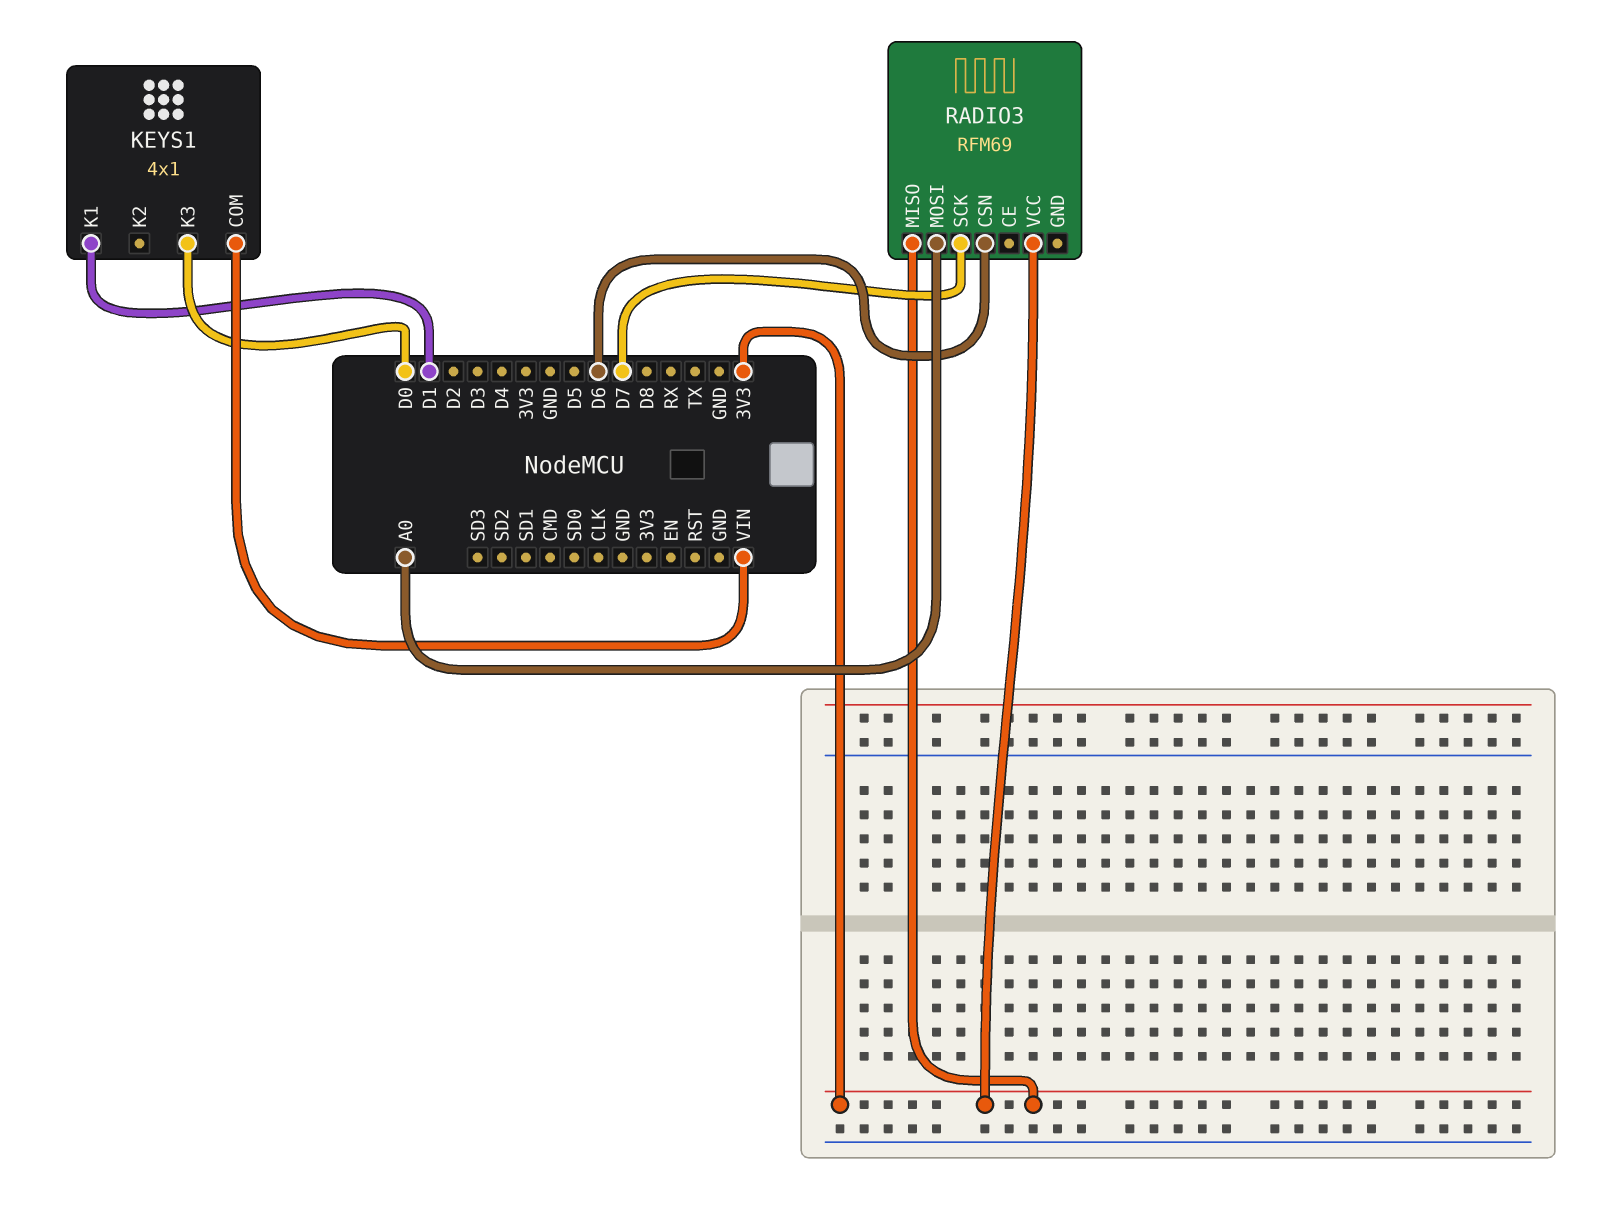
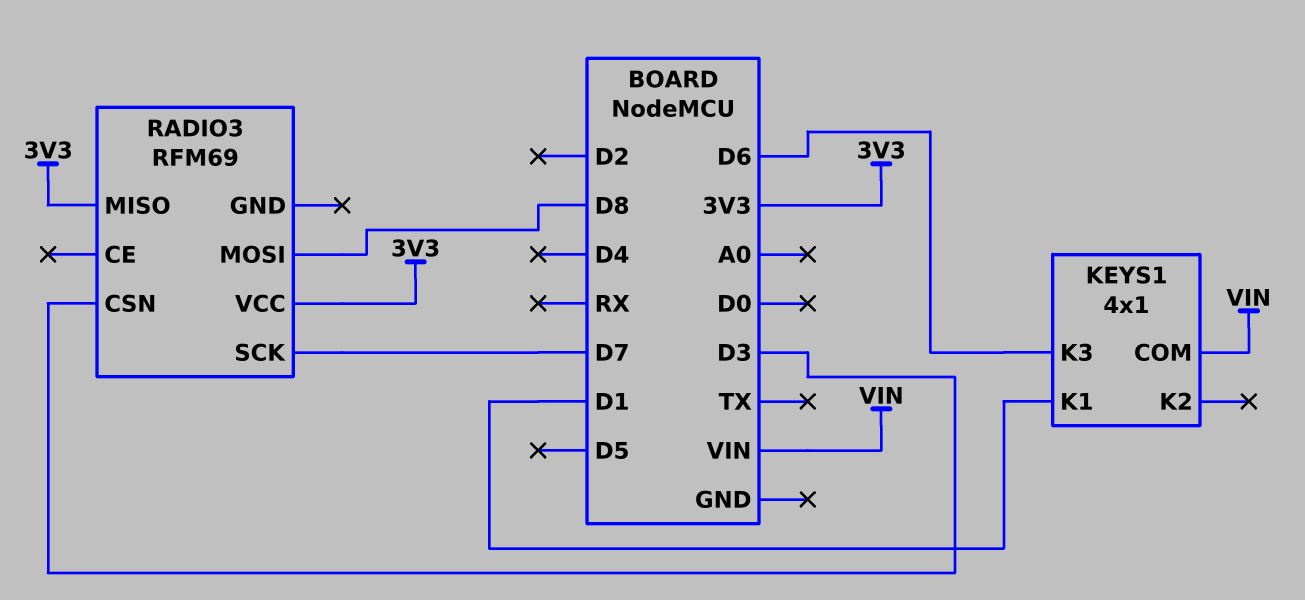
KEYS1 pin K3: D0 -> D6
RADIO3 pin CSN: D6 -> D3
RADIO3 pin MOSI: A0 -> D8

